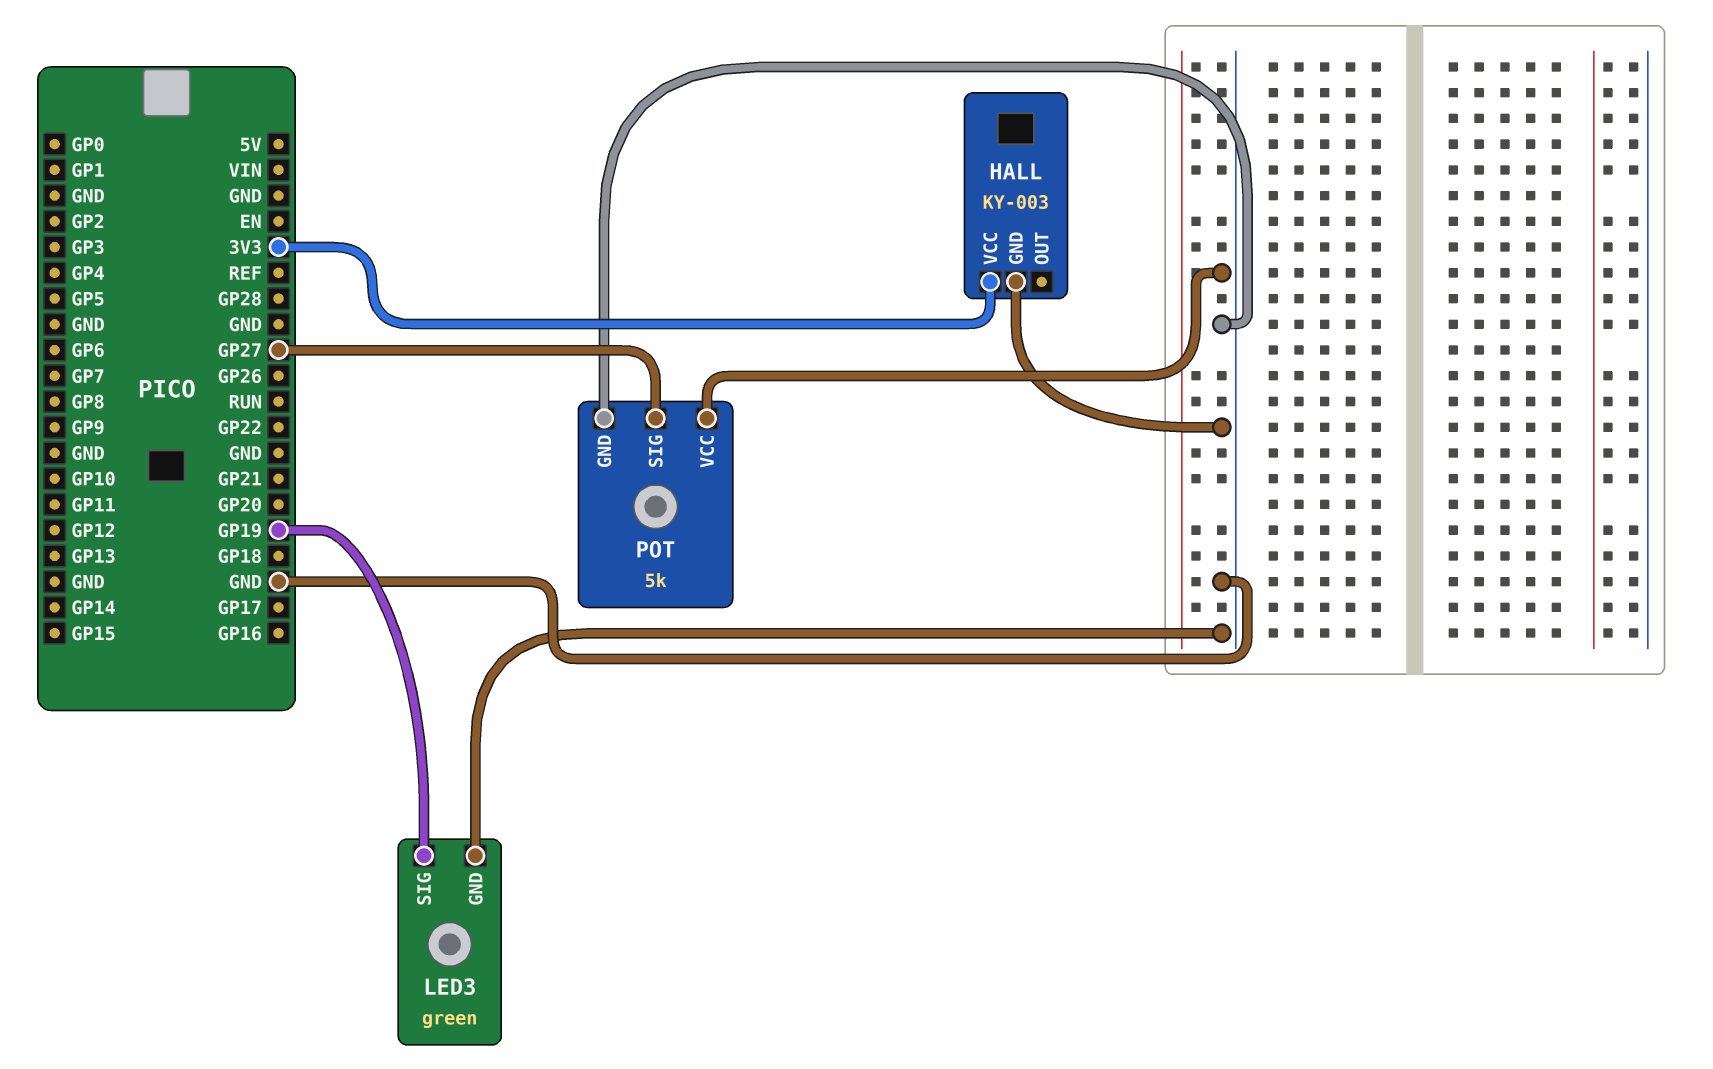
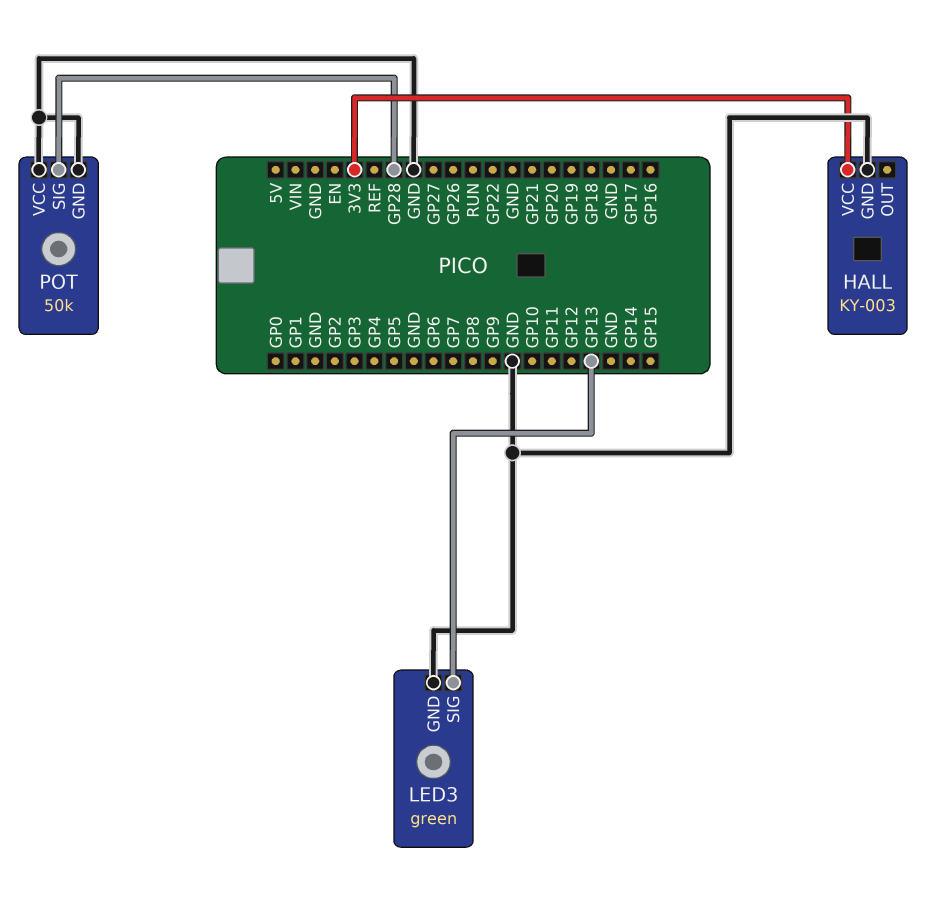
LED3 pin SIG: GP19 -> GP13
POT: 5k -> 50k
POT pin SIG: GP27 -> GP28

